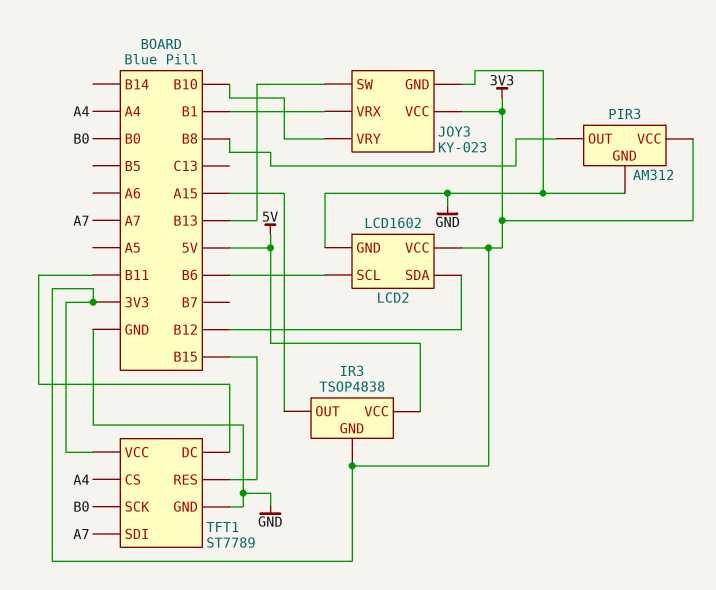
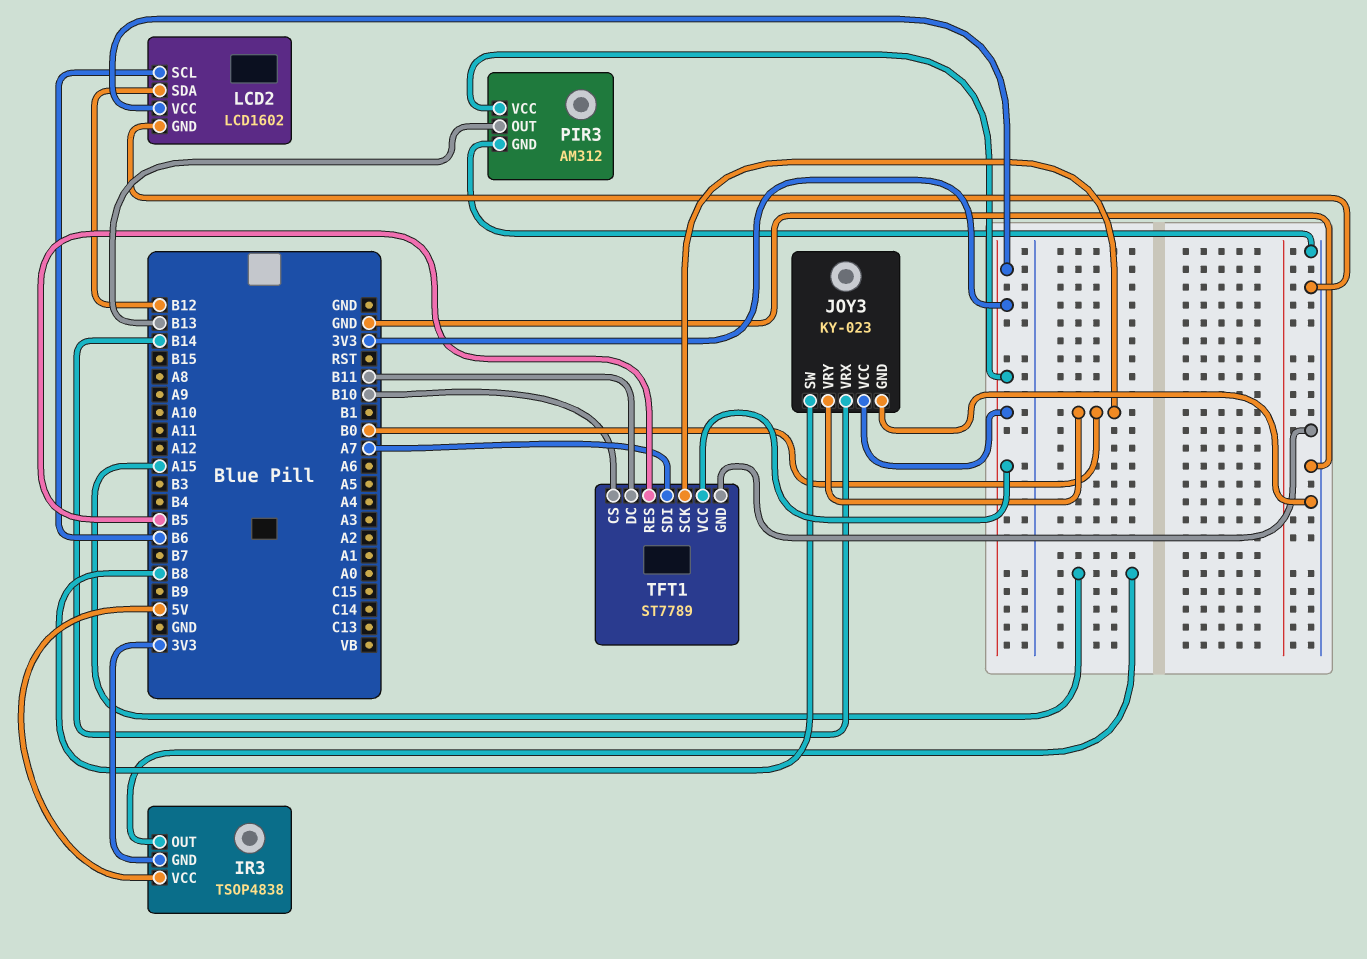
JOY3 pin SW: B13 -> B8
JOY3 pin VRX: B1 -> B14
JOY3 pin VRY: B10 -> B0
PIR3 pin OUT: B8 -> B13
TFT1 pin CS: A4 -> B10
TFT1 pin RES: B15 -> B5

